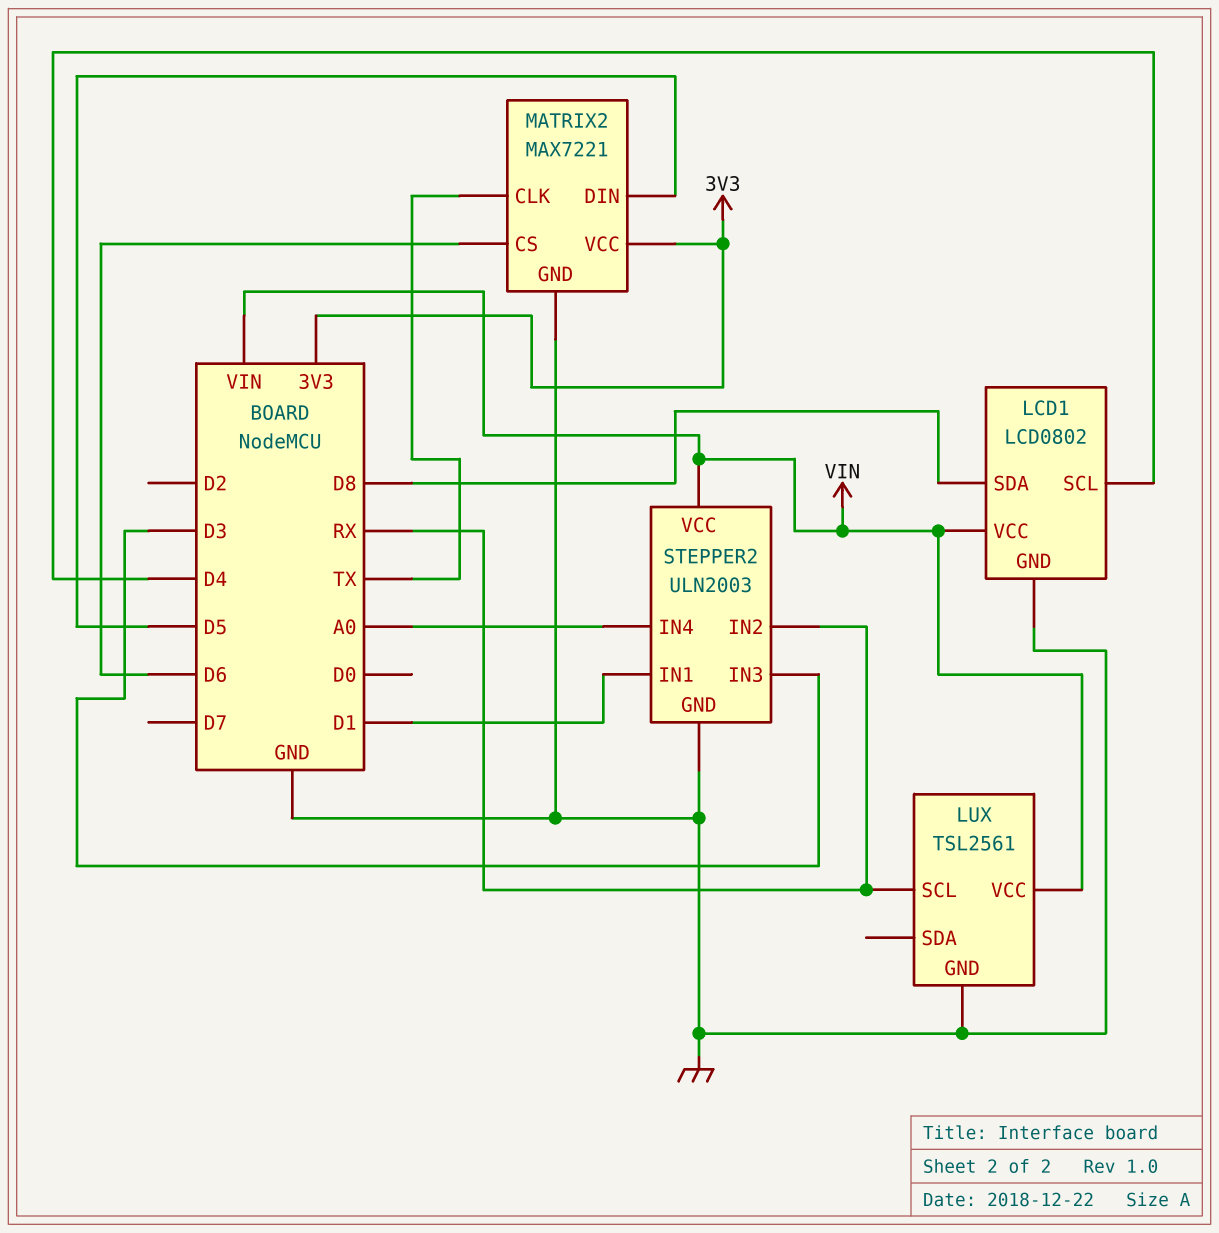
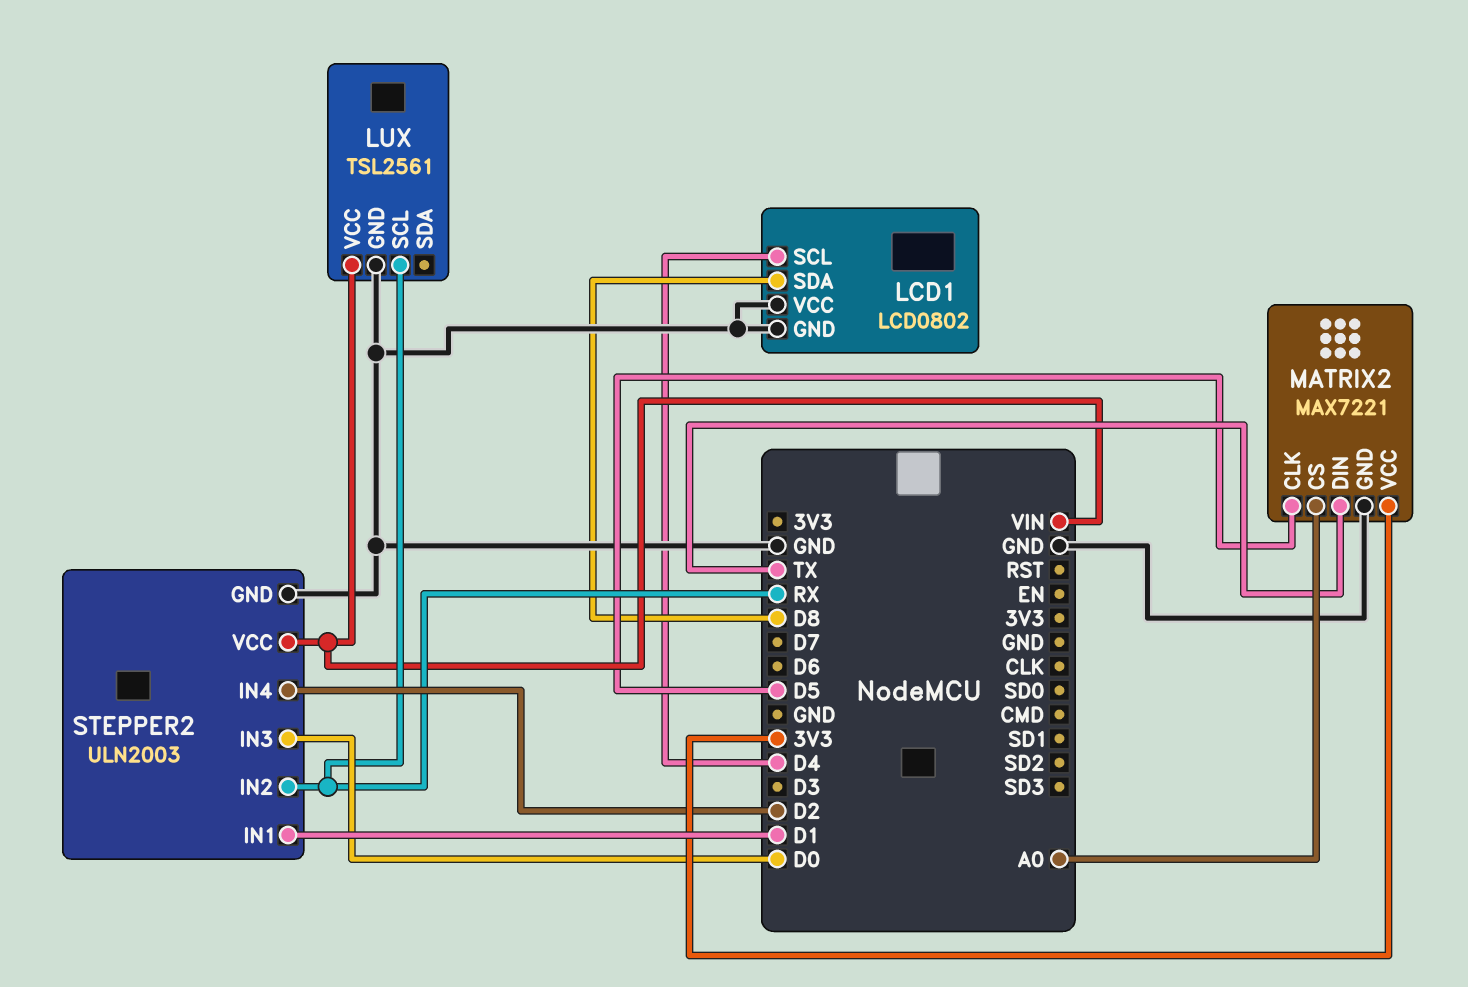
LCD1 pin VCC: VIN -> GND
MATRIX2 pin CLK: TX -> D5
MATRIX2 pin CS: D6 -> A0
MATRIX2 pin DIN: D5 -> TX
STEPPER2 pin IN3: D3 -> D0
STEPPER2 pin IN4: A0 -> D2

